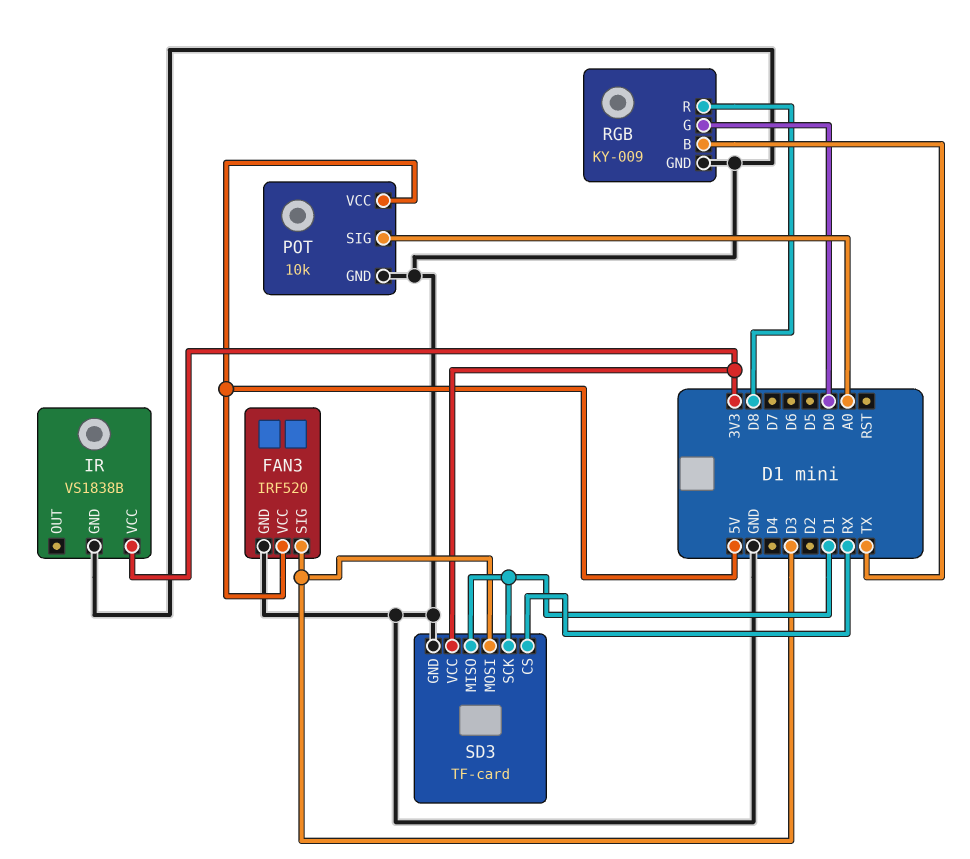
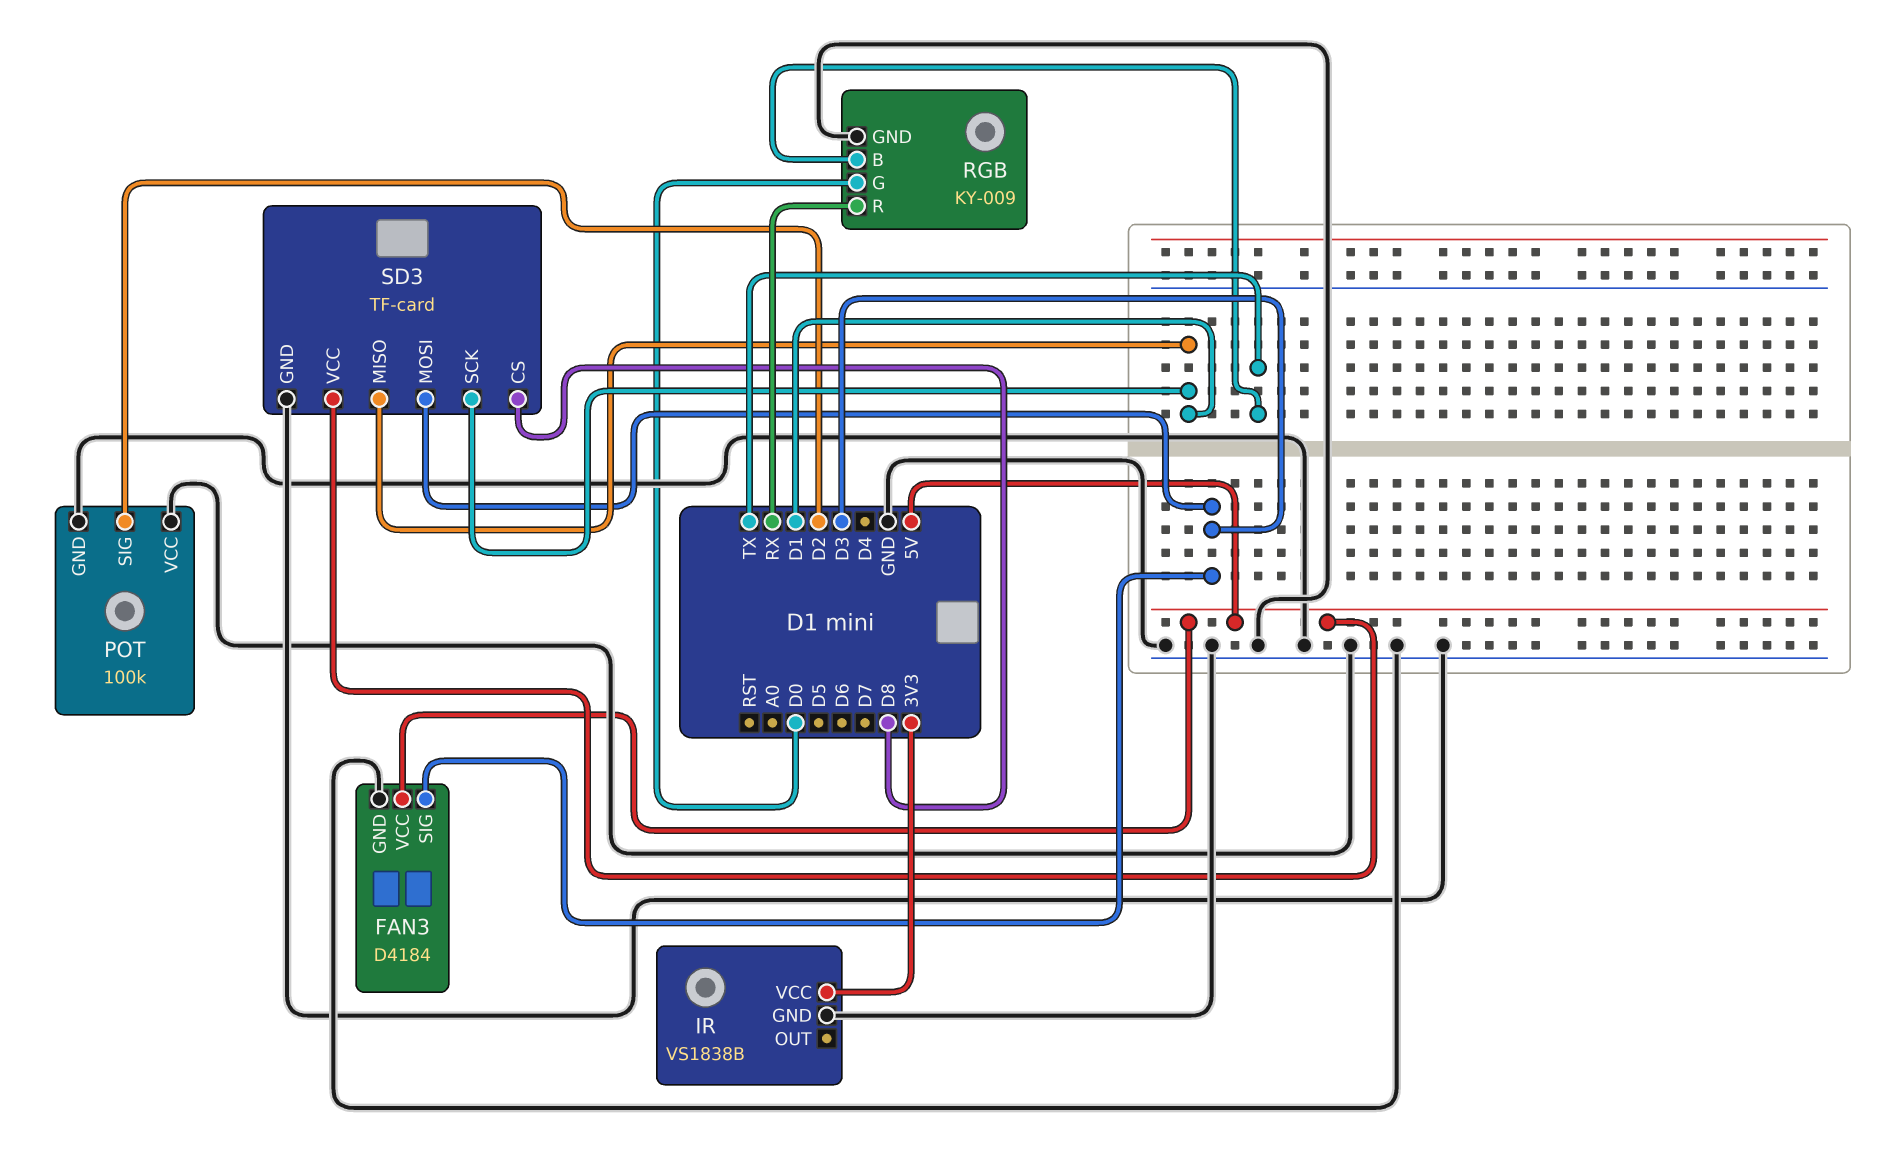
FAN3: IRF520 -> D4184
POT: 10k -> 100k
POT pin SIG: A0 -> D2
POT pin VCC: 5V -> GND
RGB pin R: D8 -> RX
SD3 pin CS: RX -> D8
SD3 pin VCC: 3V3 -> 5V

